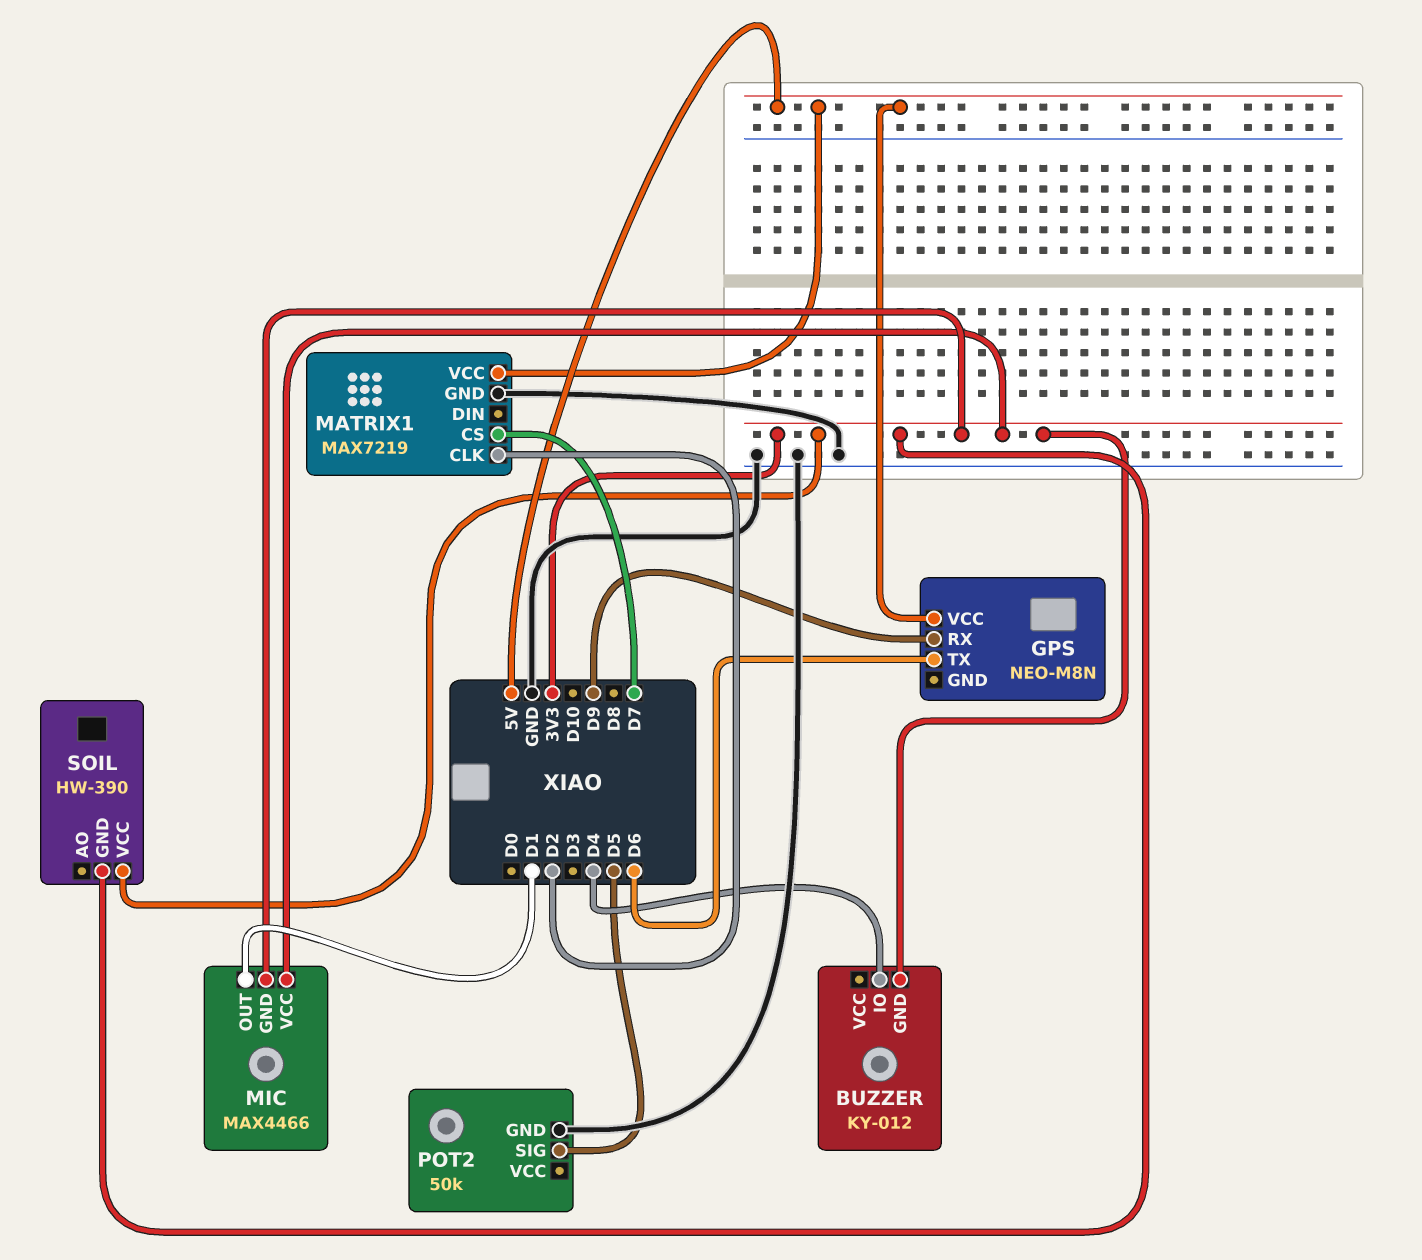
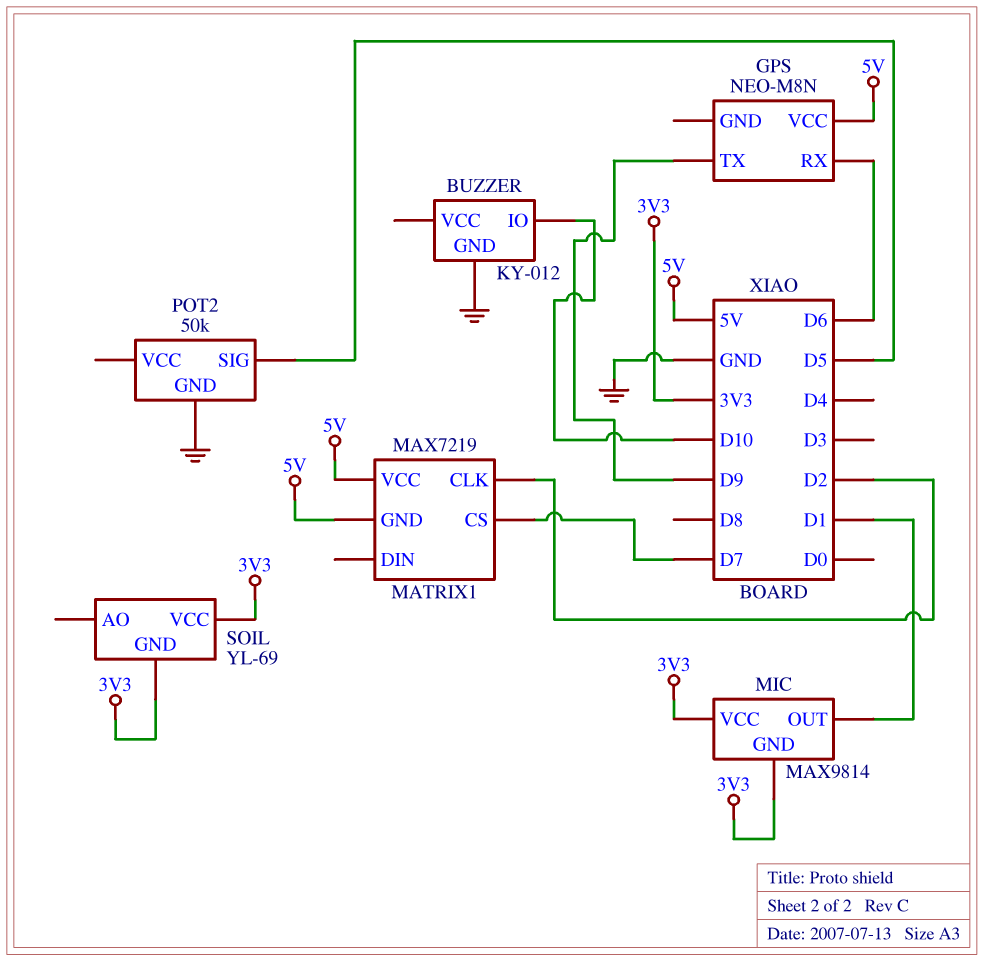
BUZZER pin GND: 3V3 -> GND
BUZZER pin IO: D4 -> D10
GPS pin RX: D9 -> D6
GPS pin TX: D6 -> D9
MATRIX1 pin GND: GND -> 5V
MIC: MAX4466 -> MAX9814
SOIL: HW-390 -> YL-69

